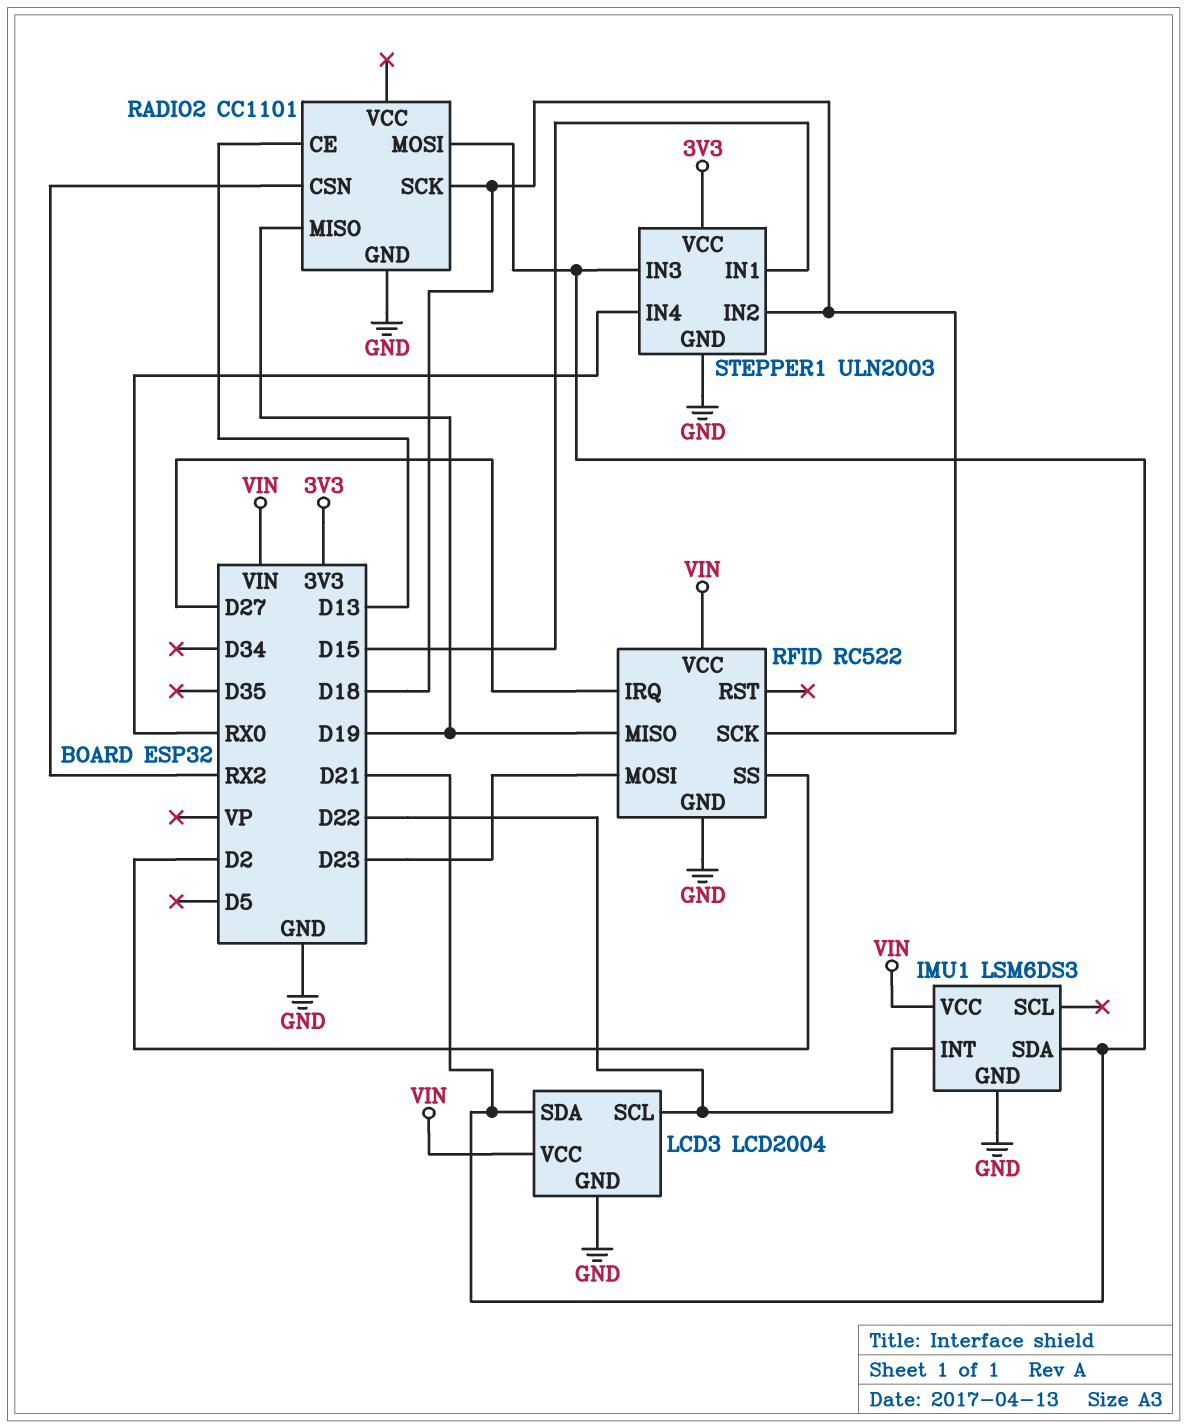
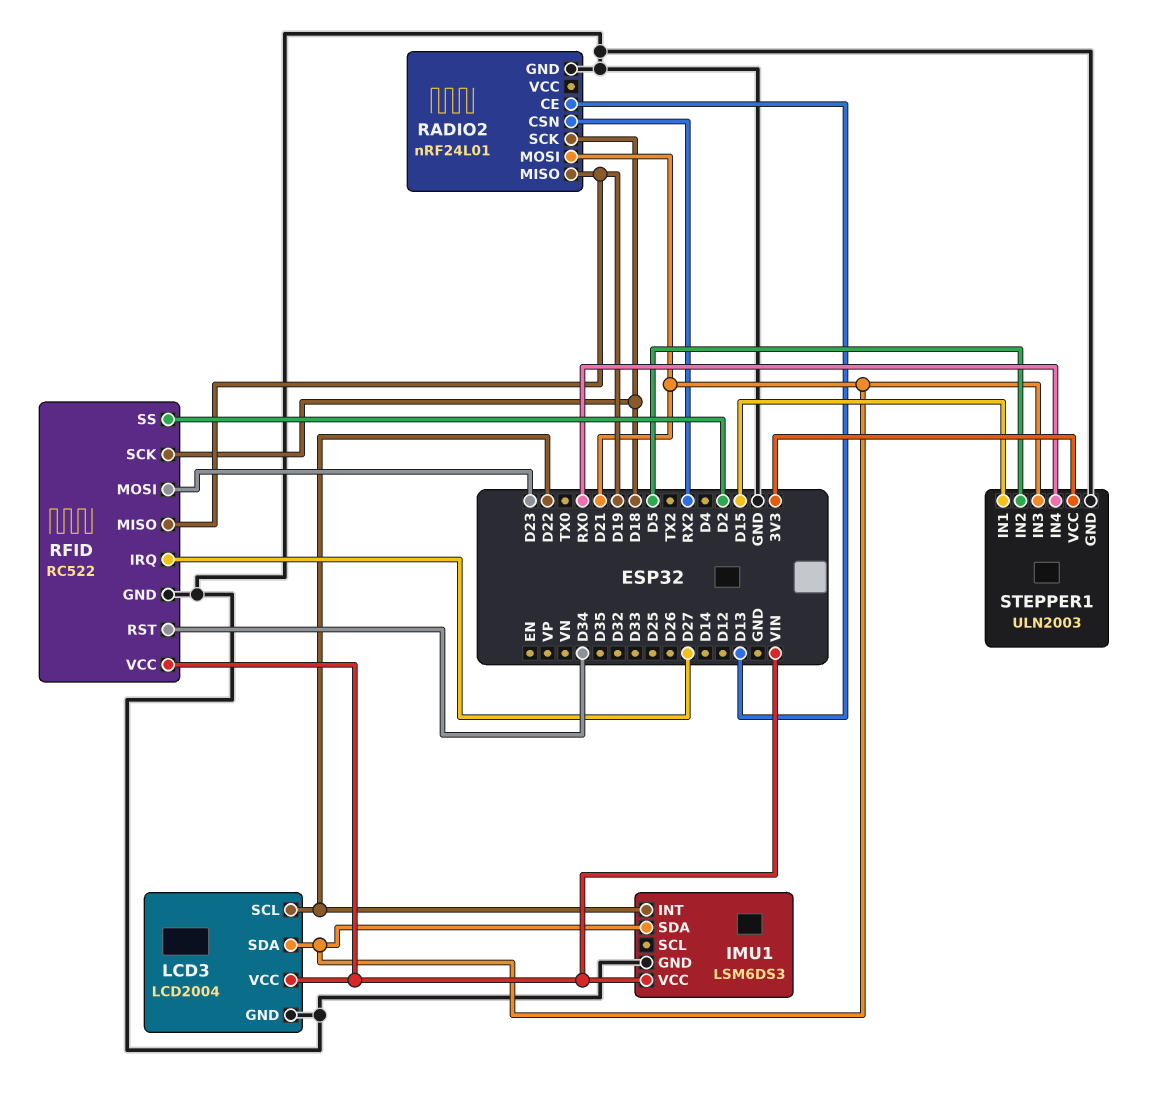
RADIO2: CC1101 -> nRF24L01
RFID pin RST: none -> D34
STEPPER1 pin IN2: D18 -> D5

